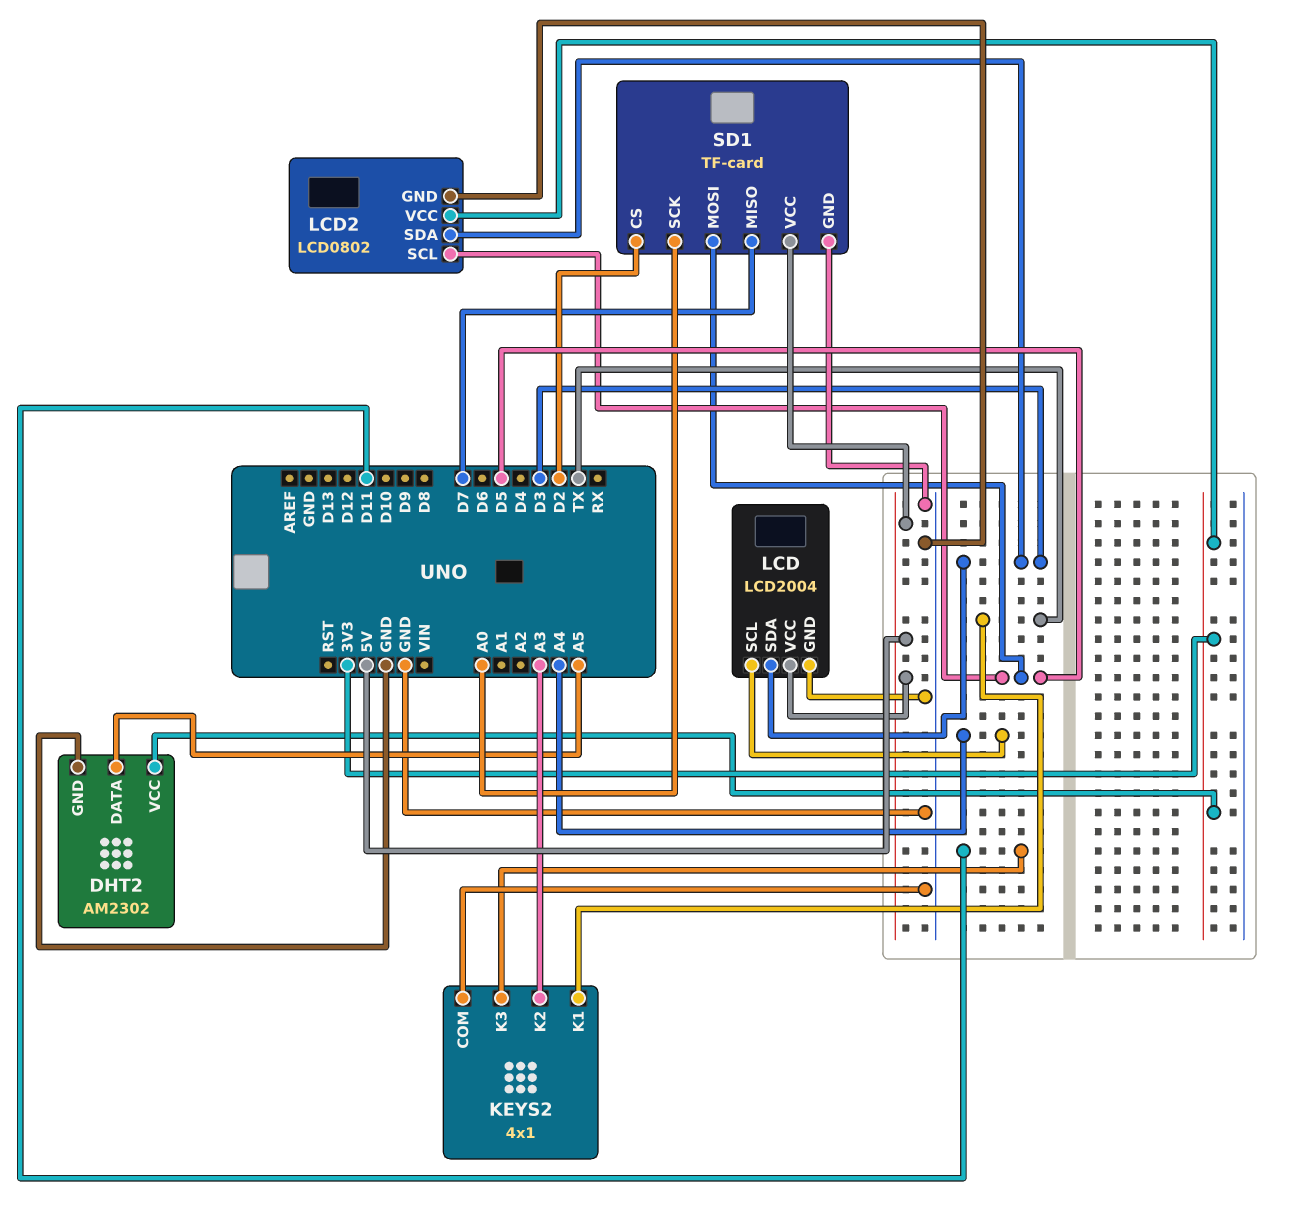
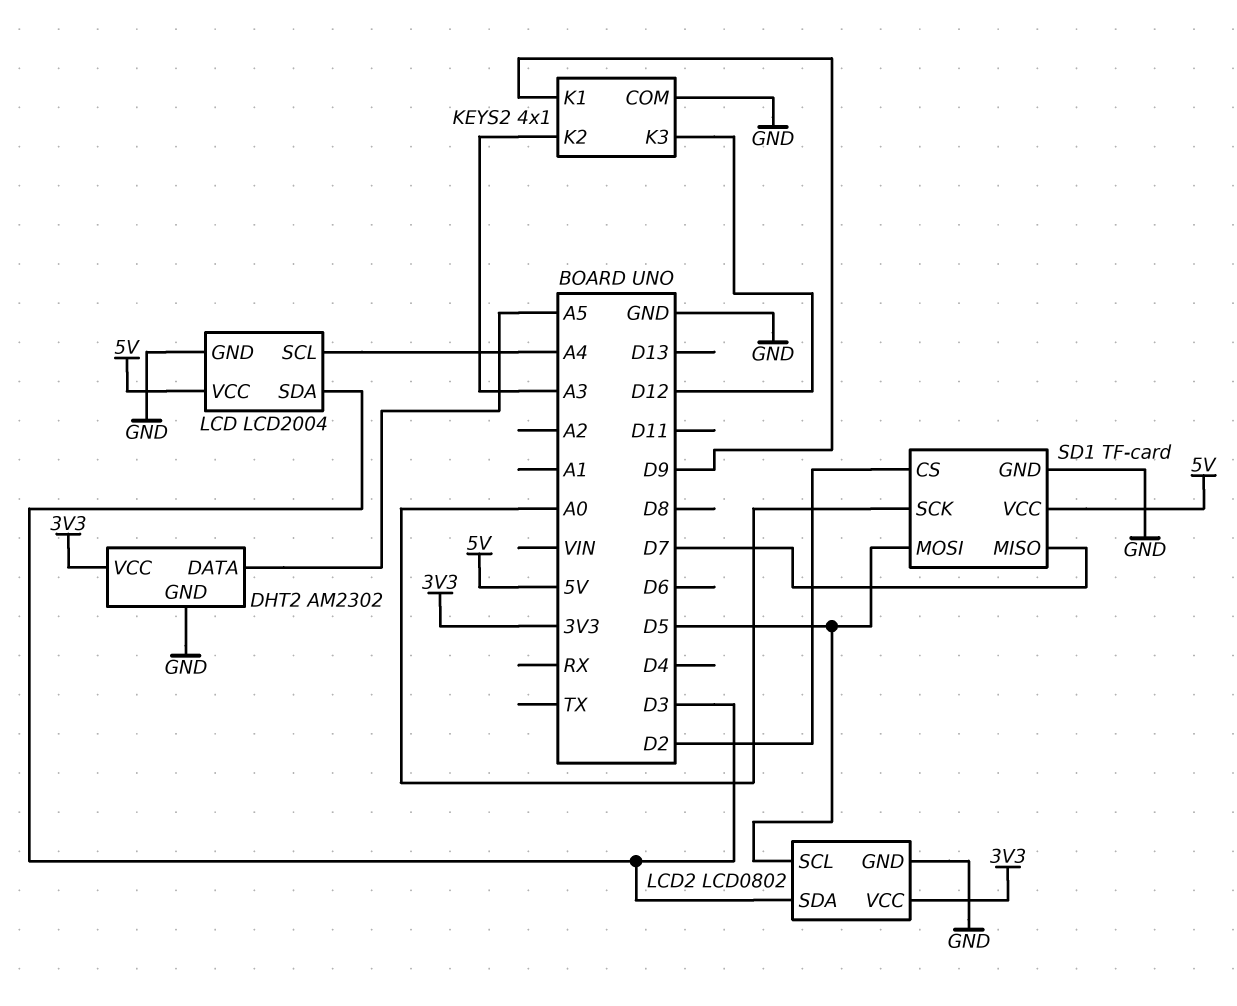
KEYS2 pin K1: TX -> D9
KEYS2 pin K3: D11 -> D12

